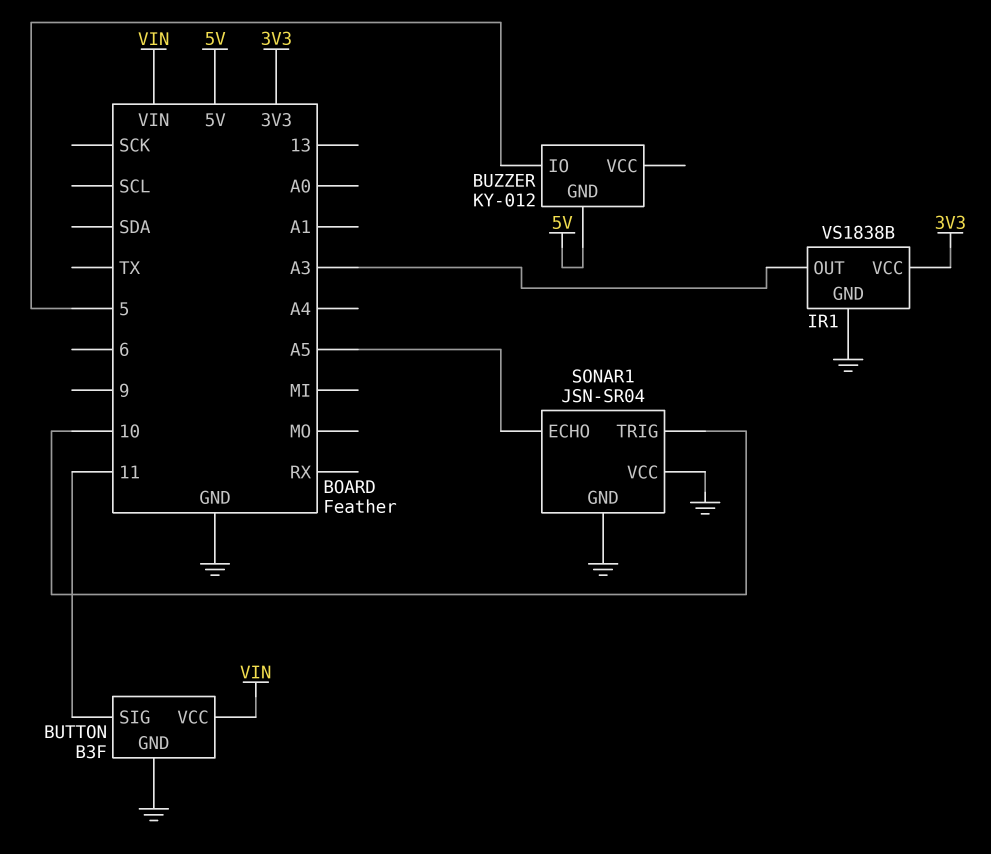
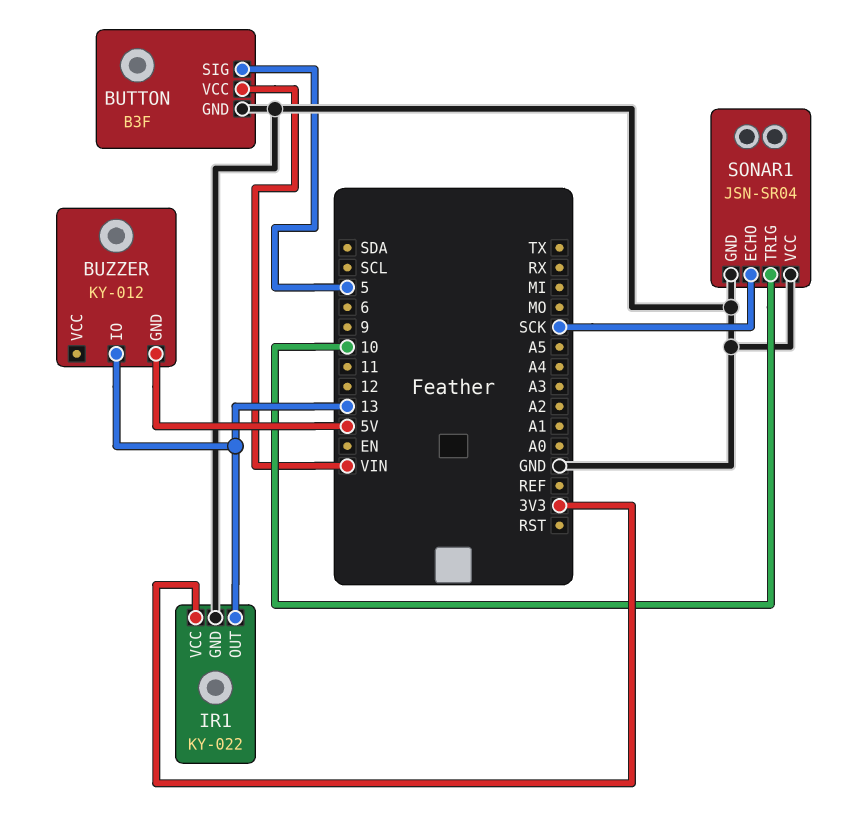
BUTTON pin SIG: 11 -> 5
BUZZER pin IO: 5 -> 13
IR1: VS1838B -> KY-022
IR1 pin OUT: A3 -> 13
SONAR1 pin ECHO: A5 -> SCK

